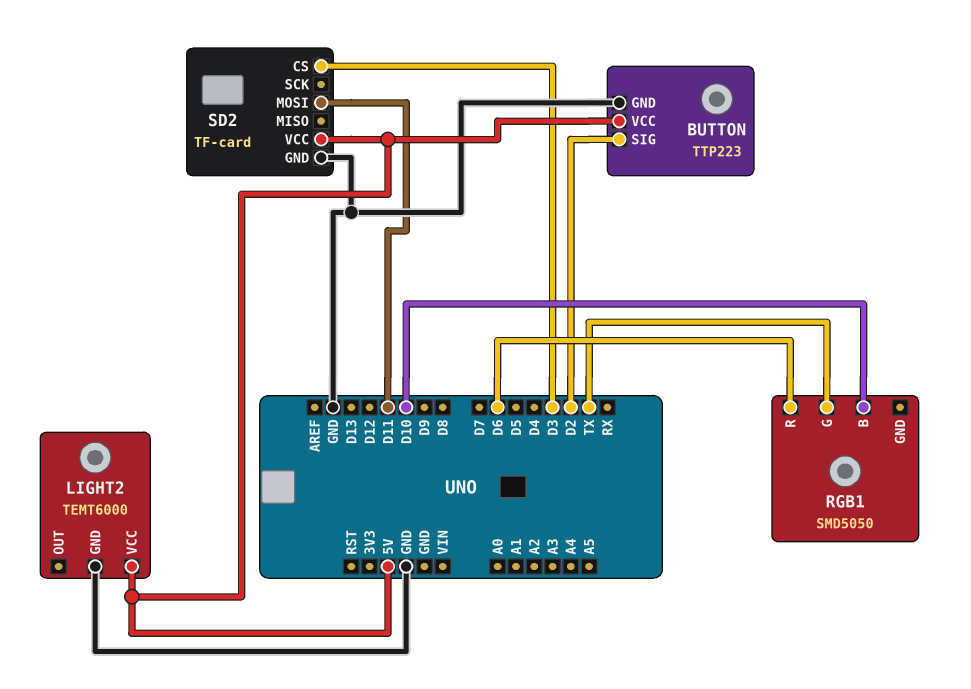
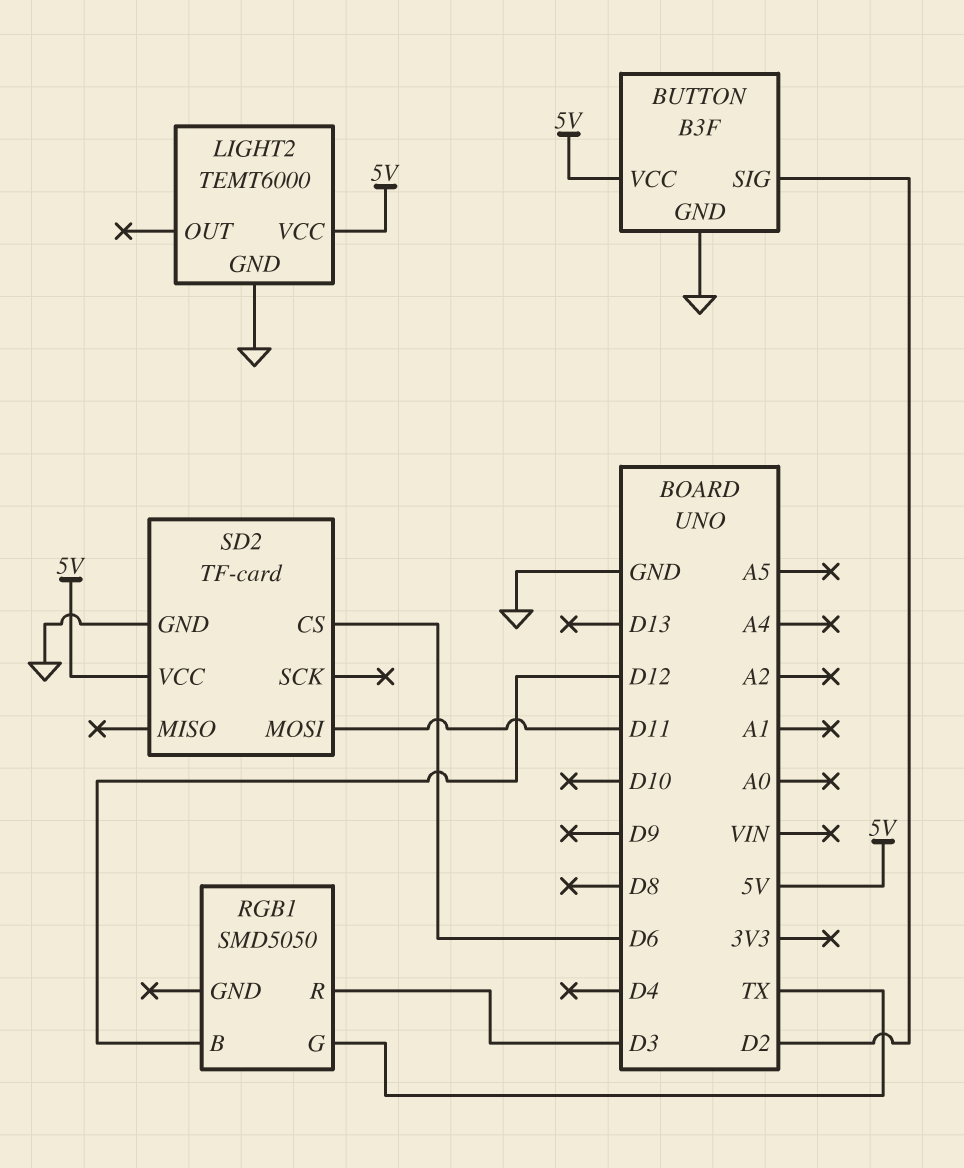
BUTTON: TTP223 -> B3F
RGB1 pin B: D10 -> D12
RGB1 pin R: D6 -> D3
SD2 pin CS: D3 -> D6

